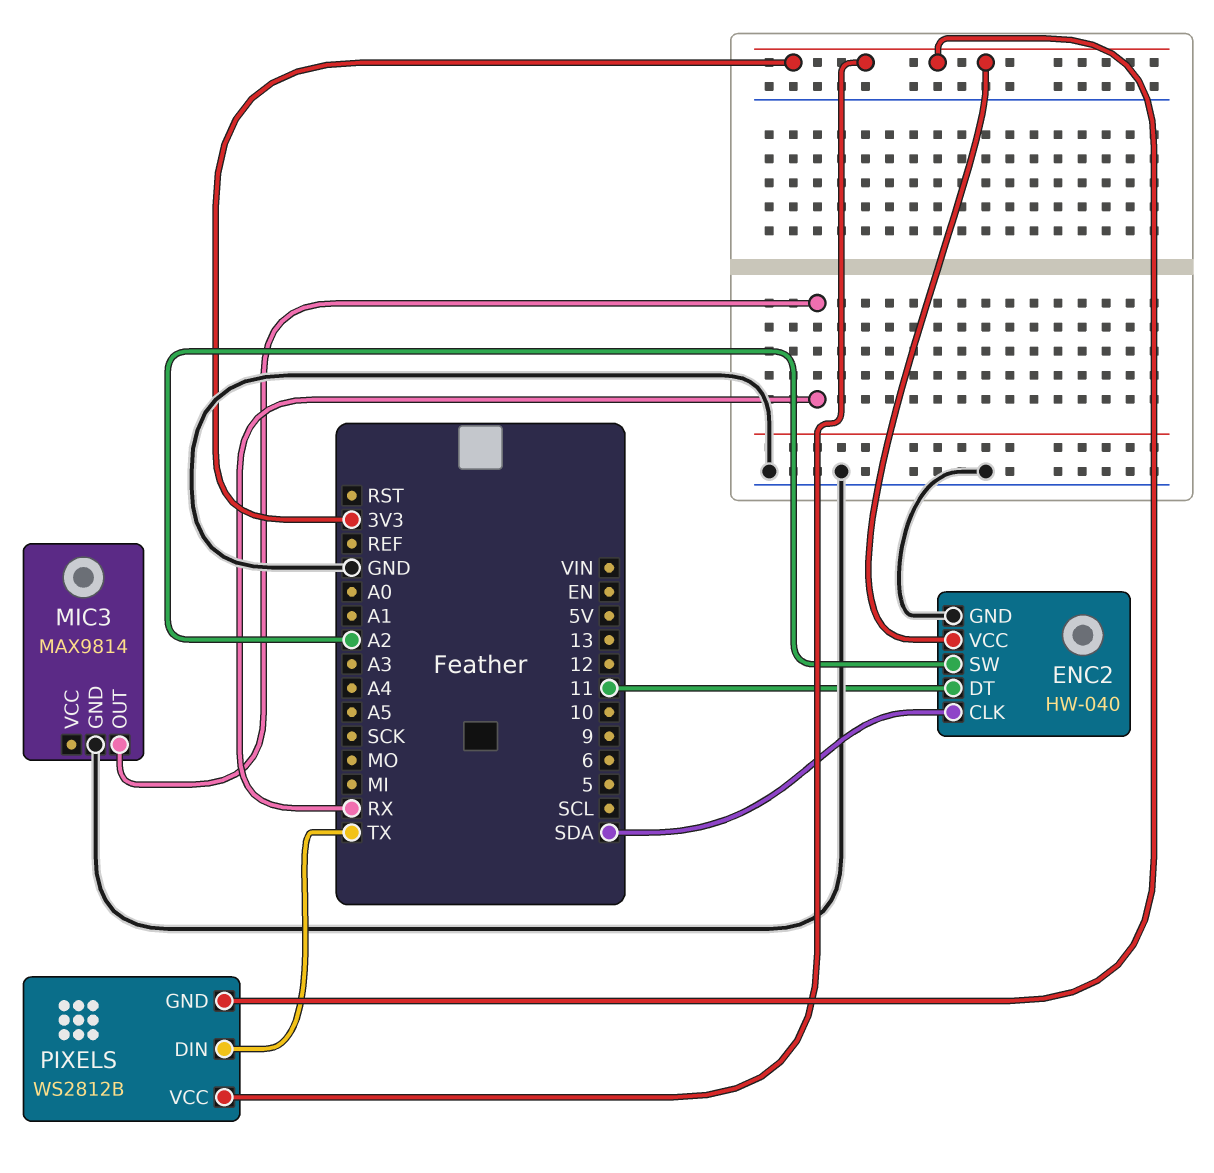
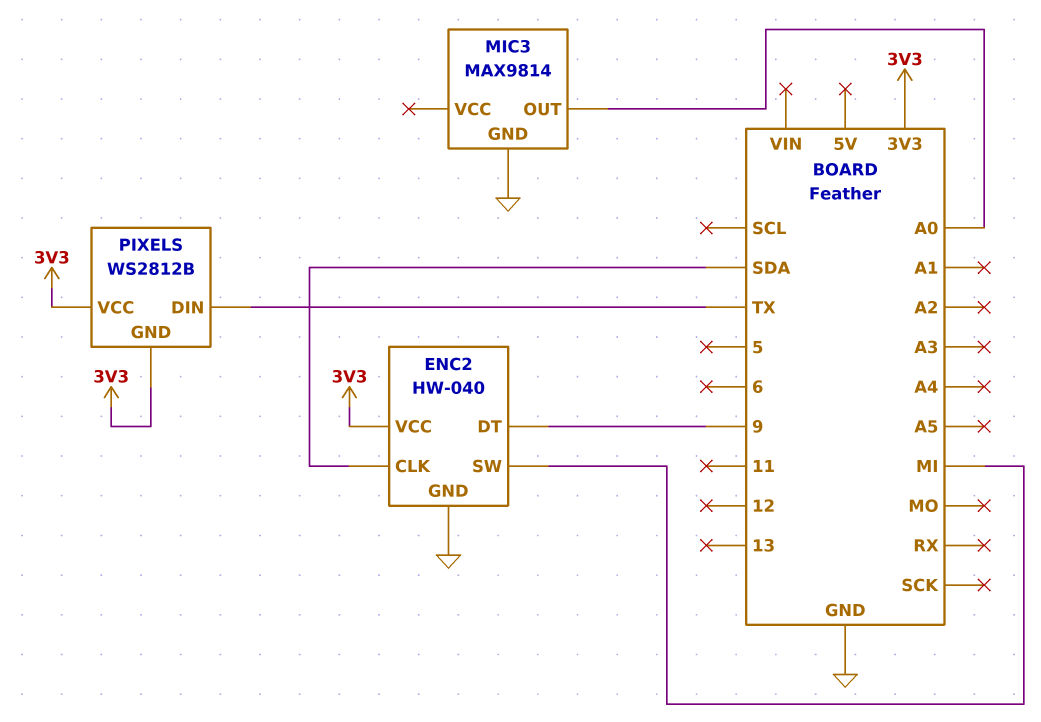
ENC2 pin DT: 11 -> 9
ENC2 pin SW: A2 -> MI
MIC3 pin OUT: RX -> A0

